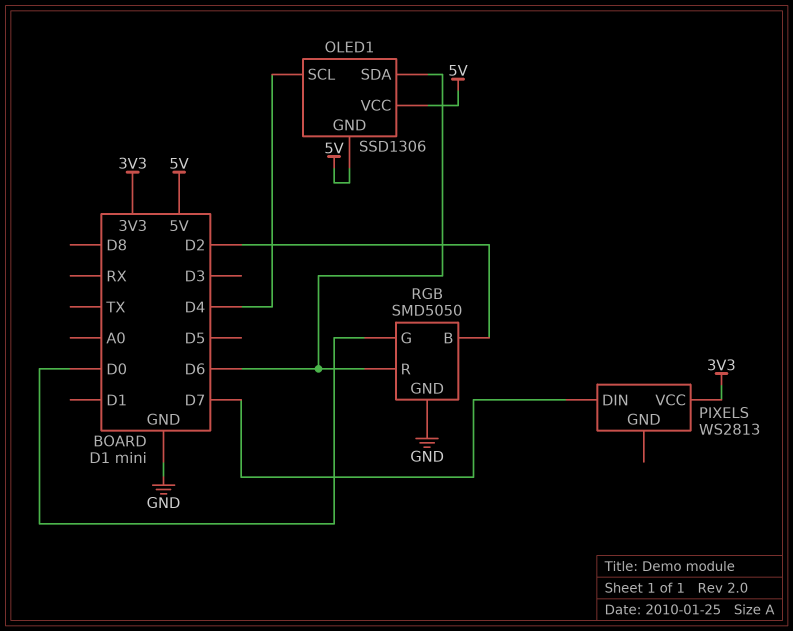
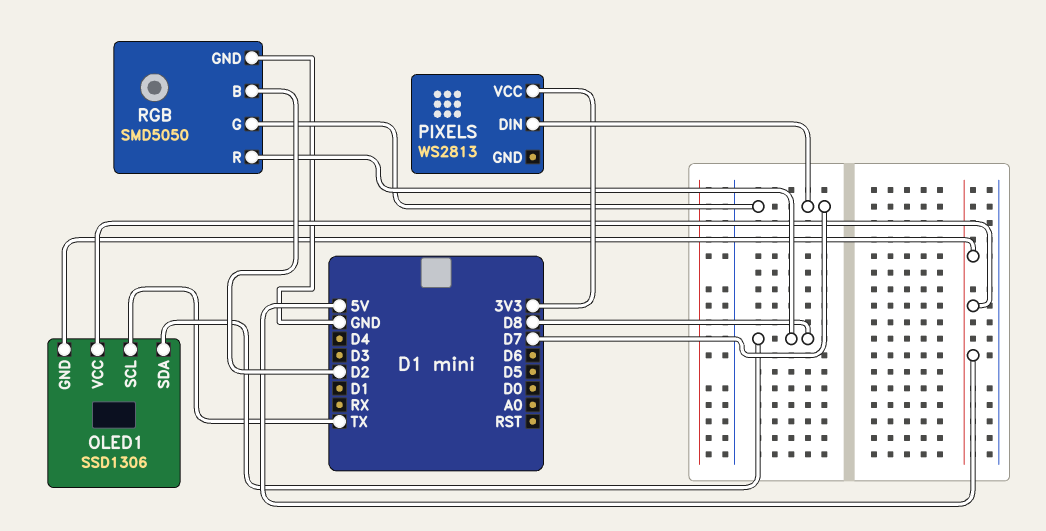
OLED1 pin SCL: D4 -> TX
OLED1 pin SDA: D6 -> D8
RGB pin G: D0 -> D7
RGB pin R: D6 -> D8

